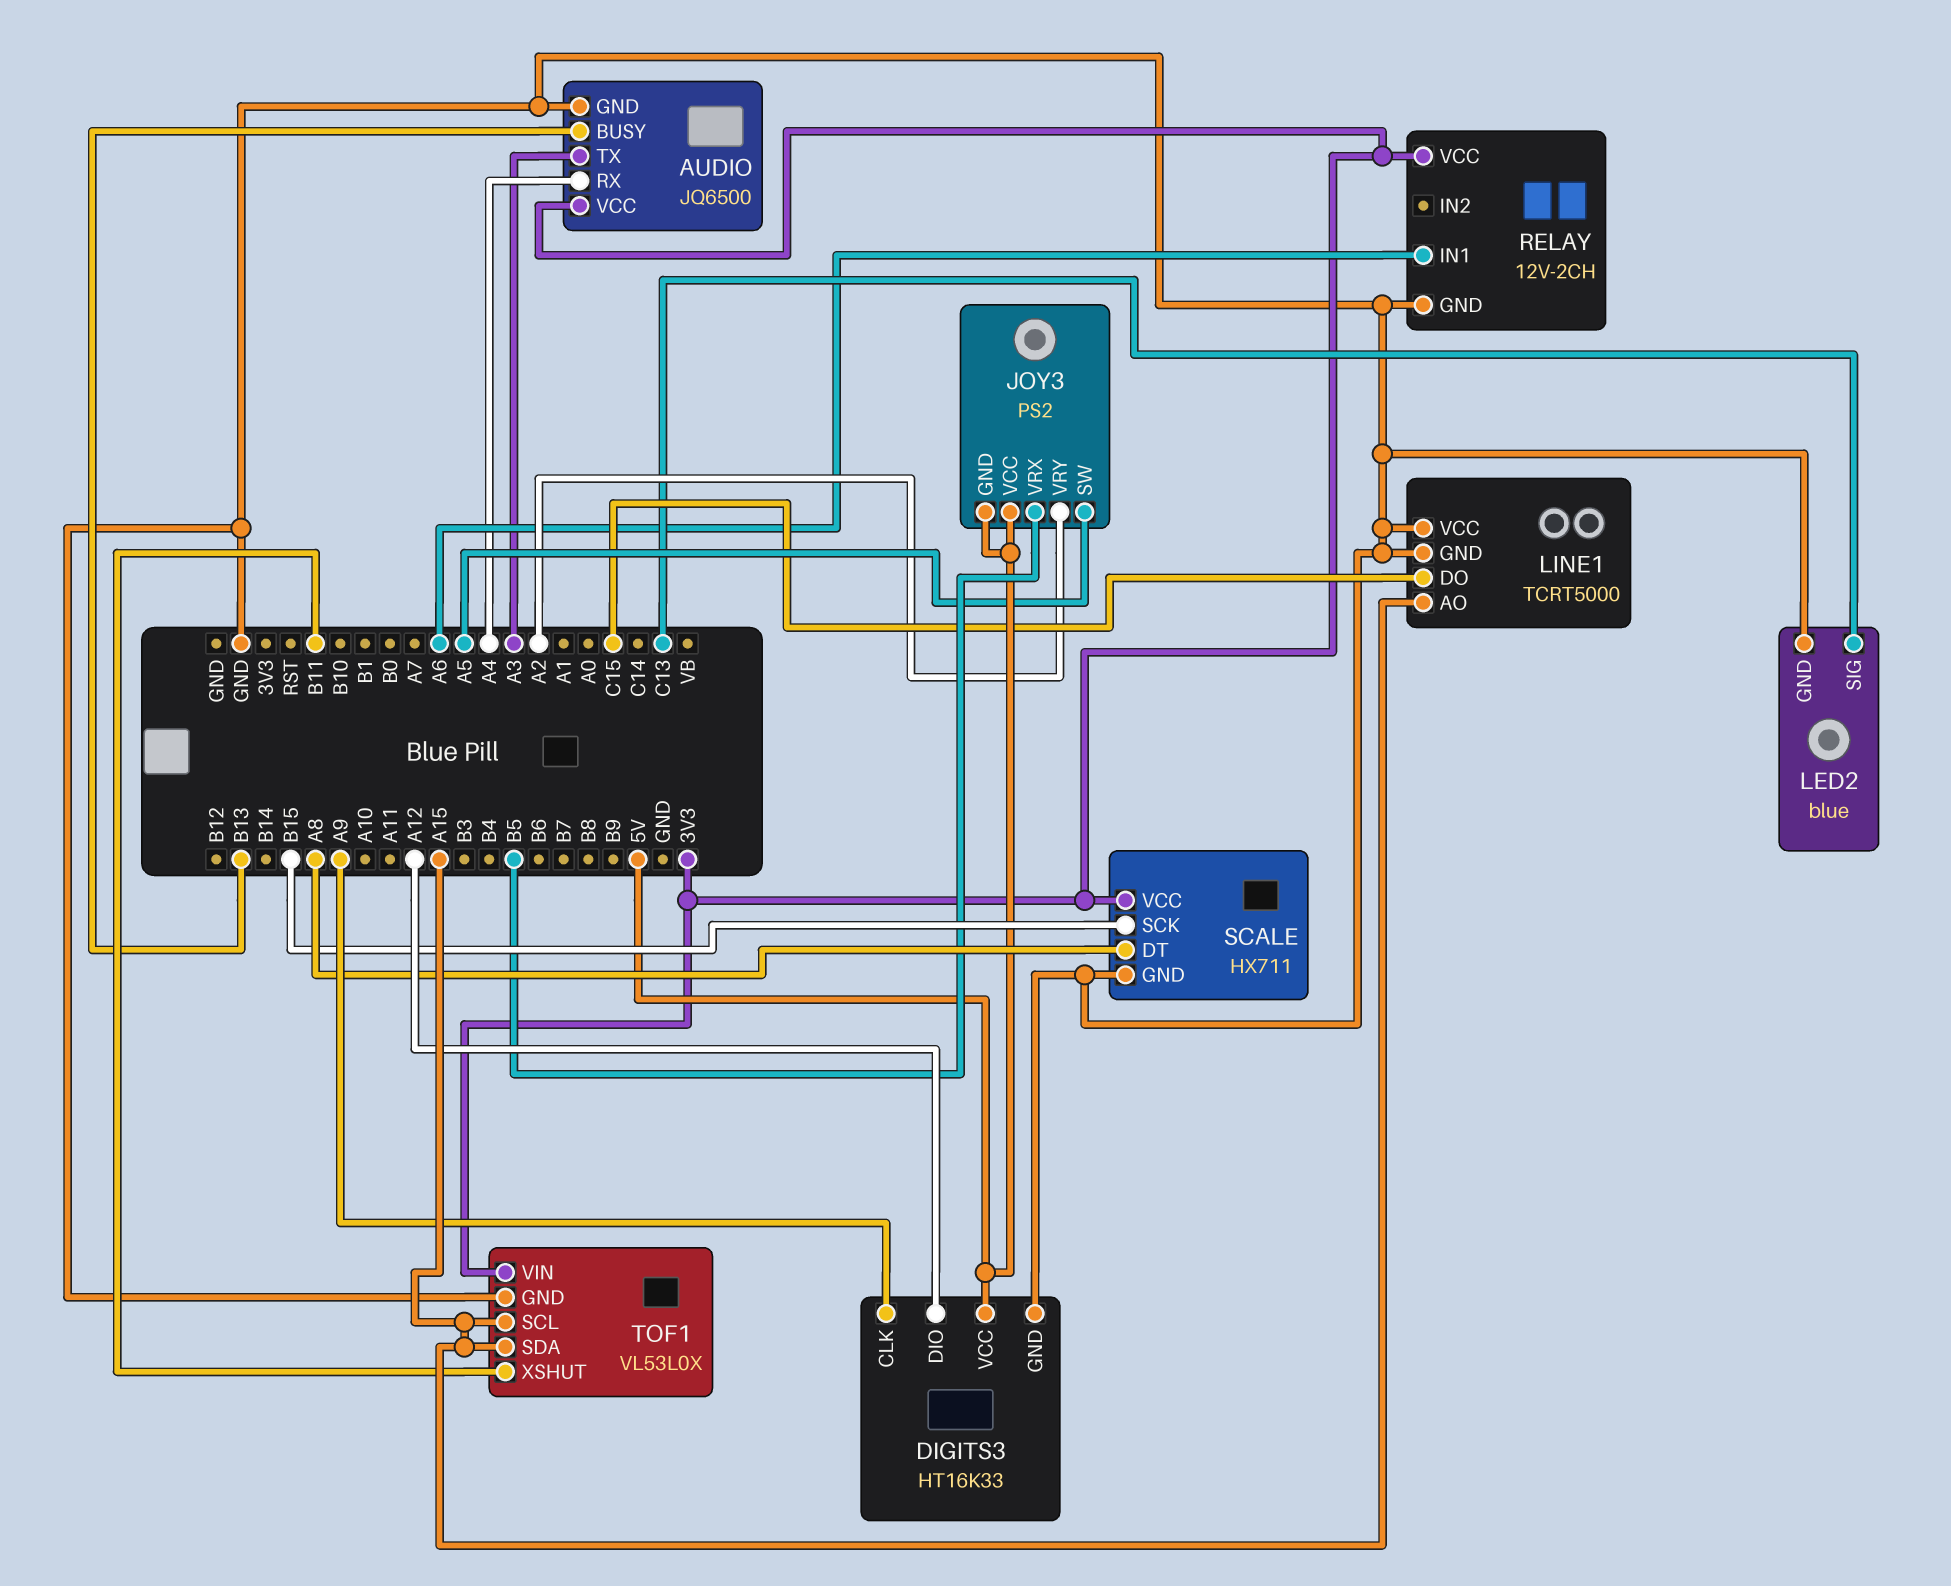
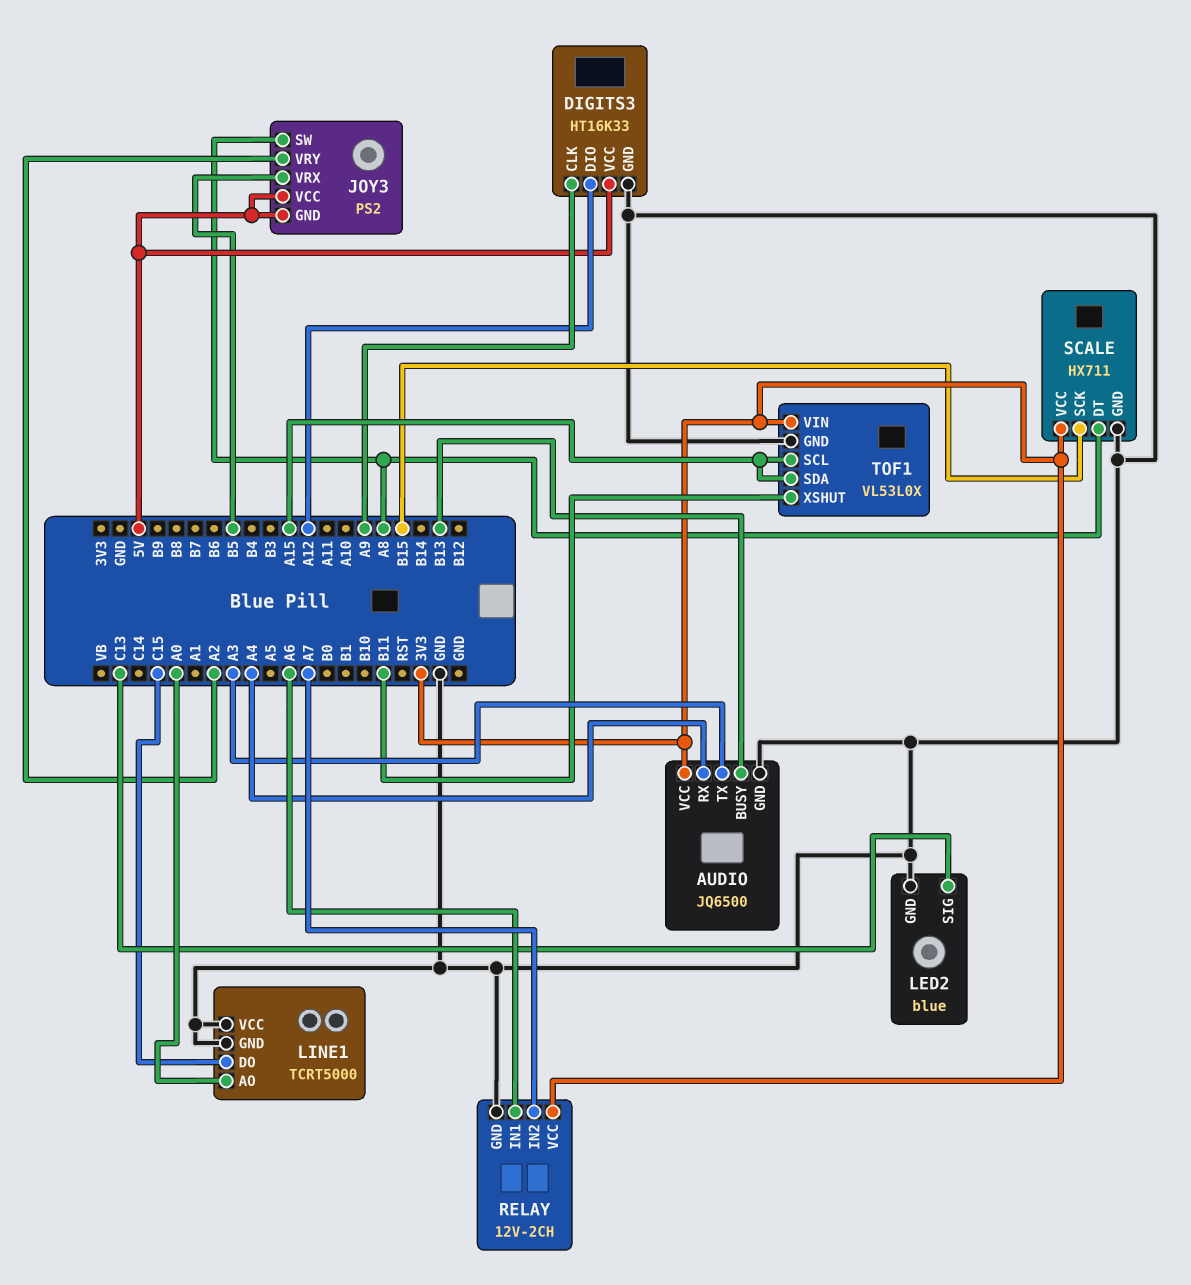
JOY3 pin SW: A5 -> A8
LINE1 pin AO: A15 -> A0
RELAY pin IN2: none -> A7

